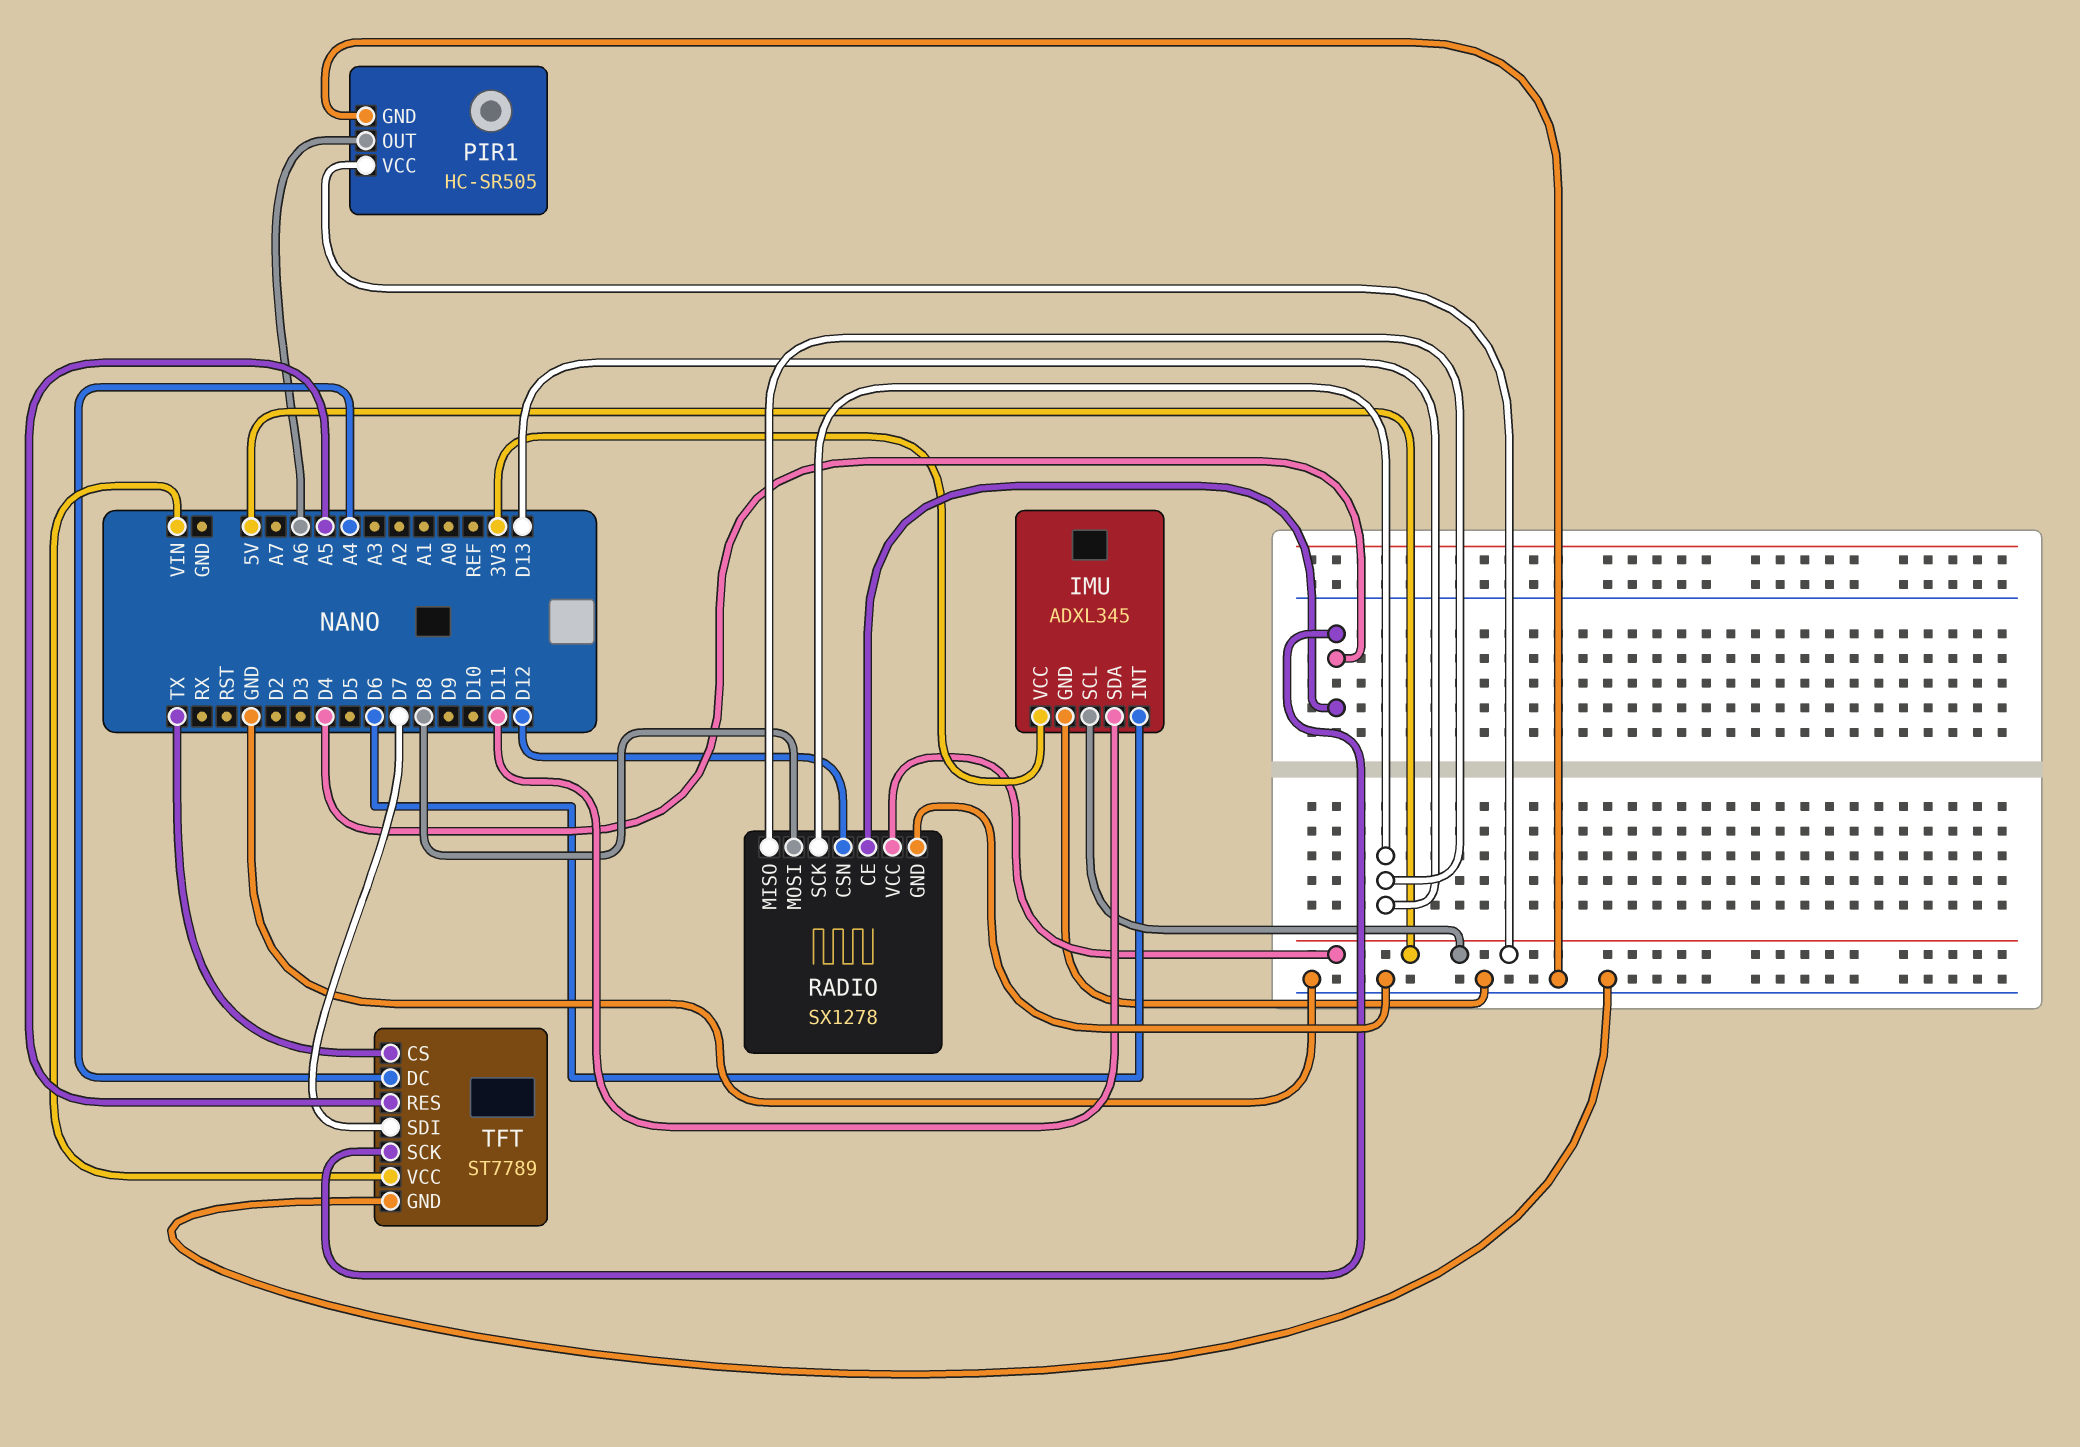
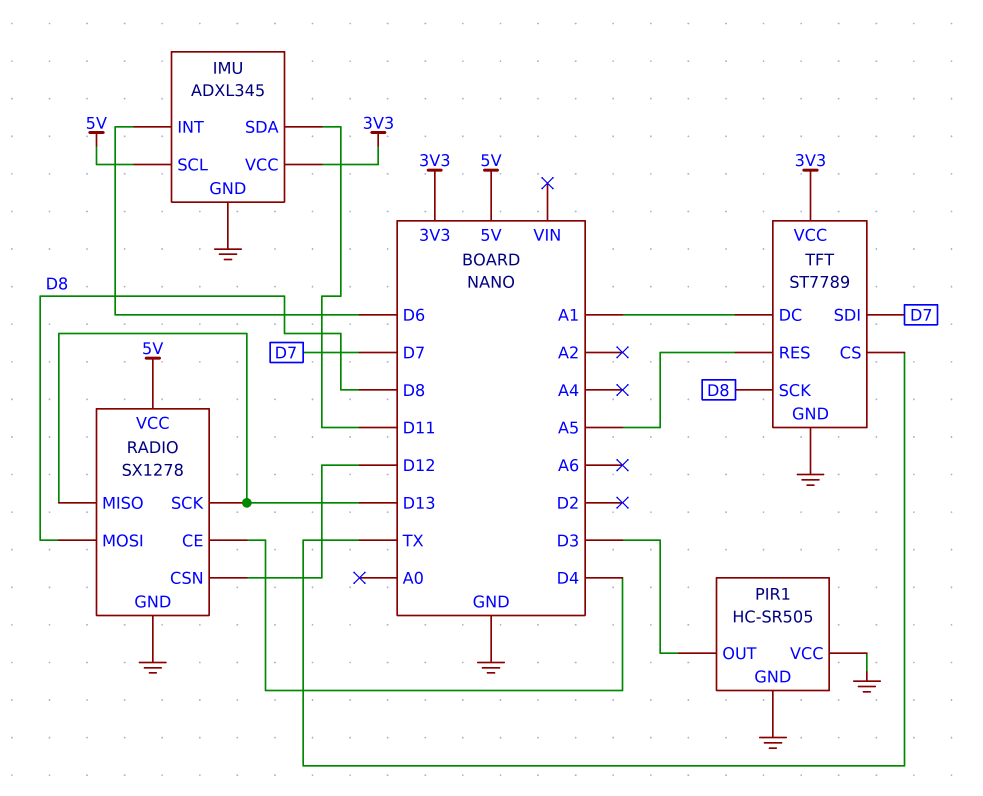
PIR1 pin OUT: A6 -> D3
PIR1 pin VCC: 5V -> GND
TFT pin DC: A4 -> A1
TFT pin SCK: D4 -> D8
TFT pin VCC: VIN -> 3V3

